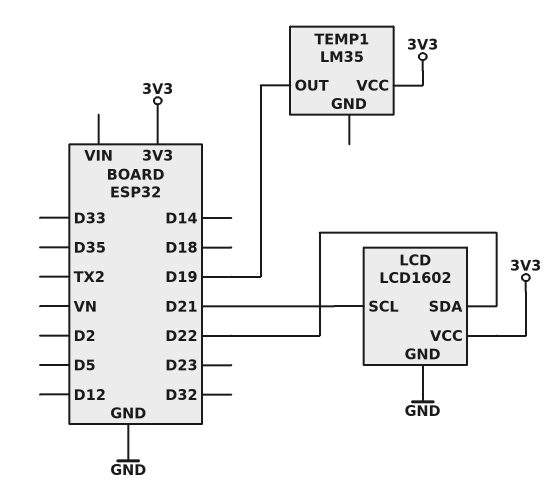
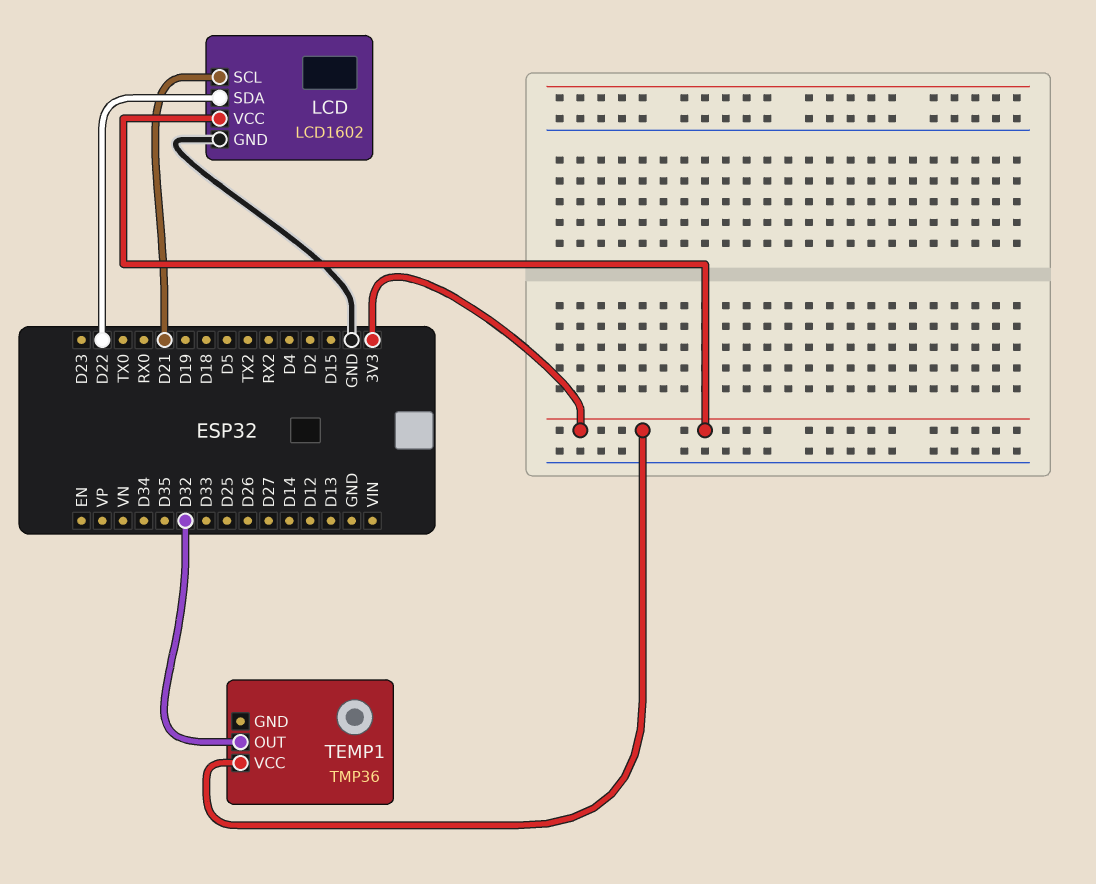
TEMP1: LM35 -> TMP36
TEMP1 pin OUT: D19 -> D32

